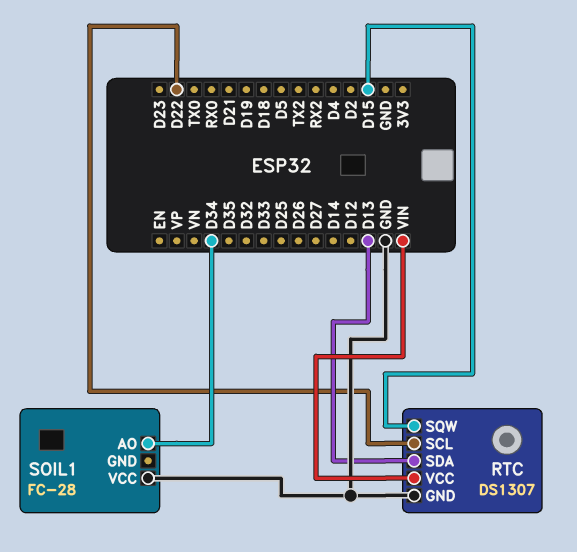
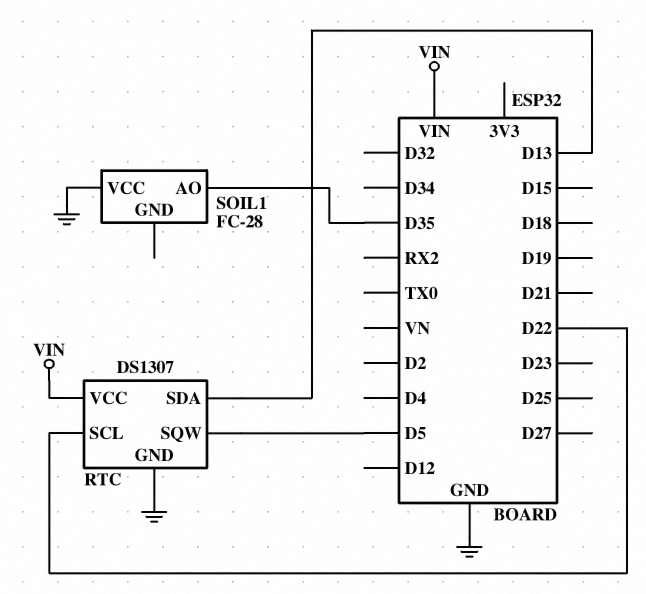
RTC pin SQW: D15 -> D5
SOIL1 pin AO: D34 -> D35

